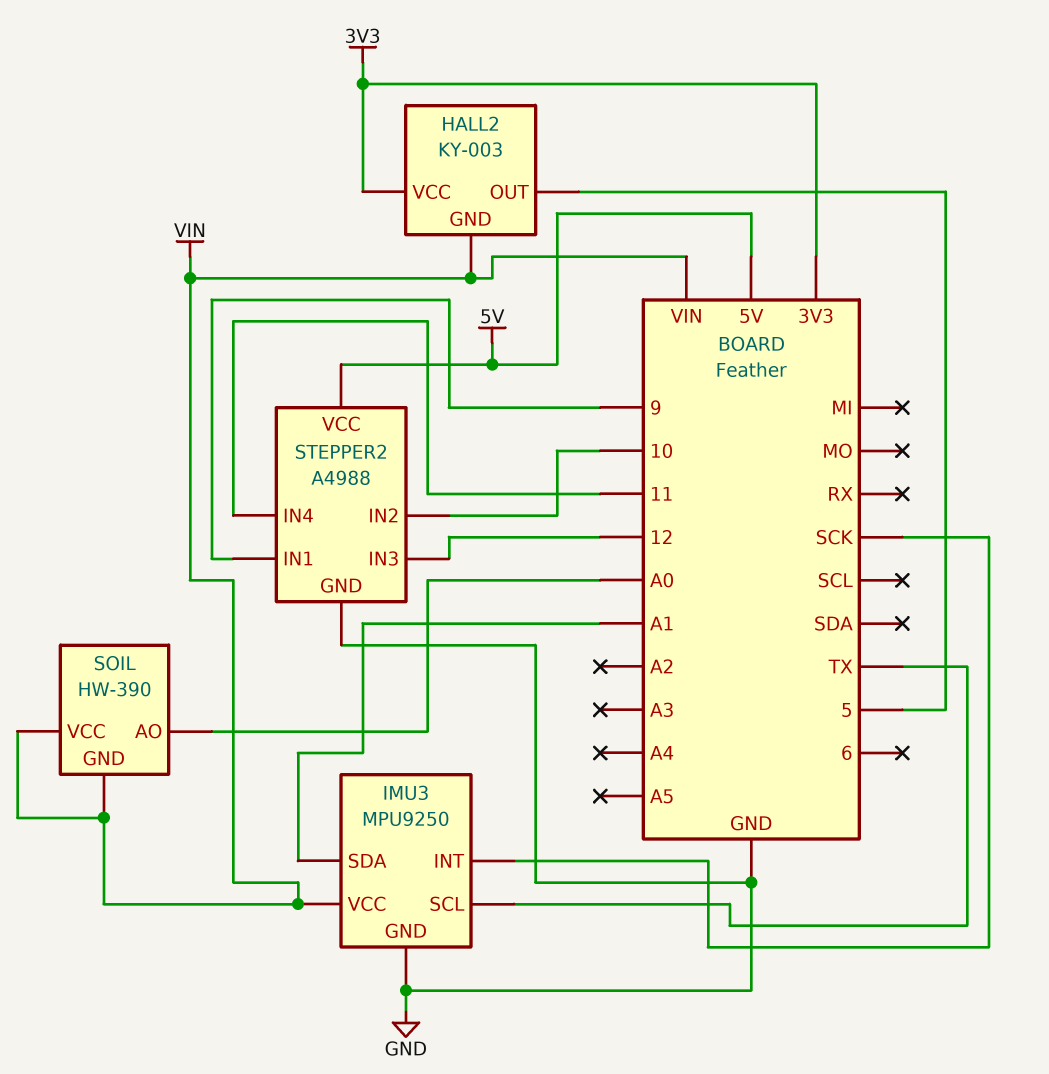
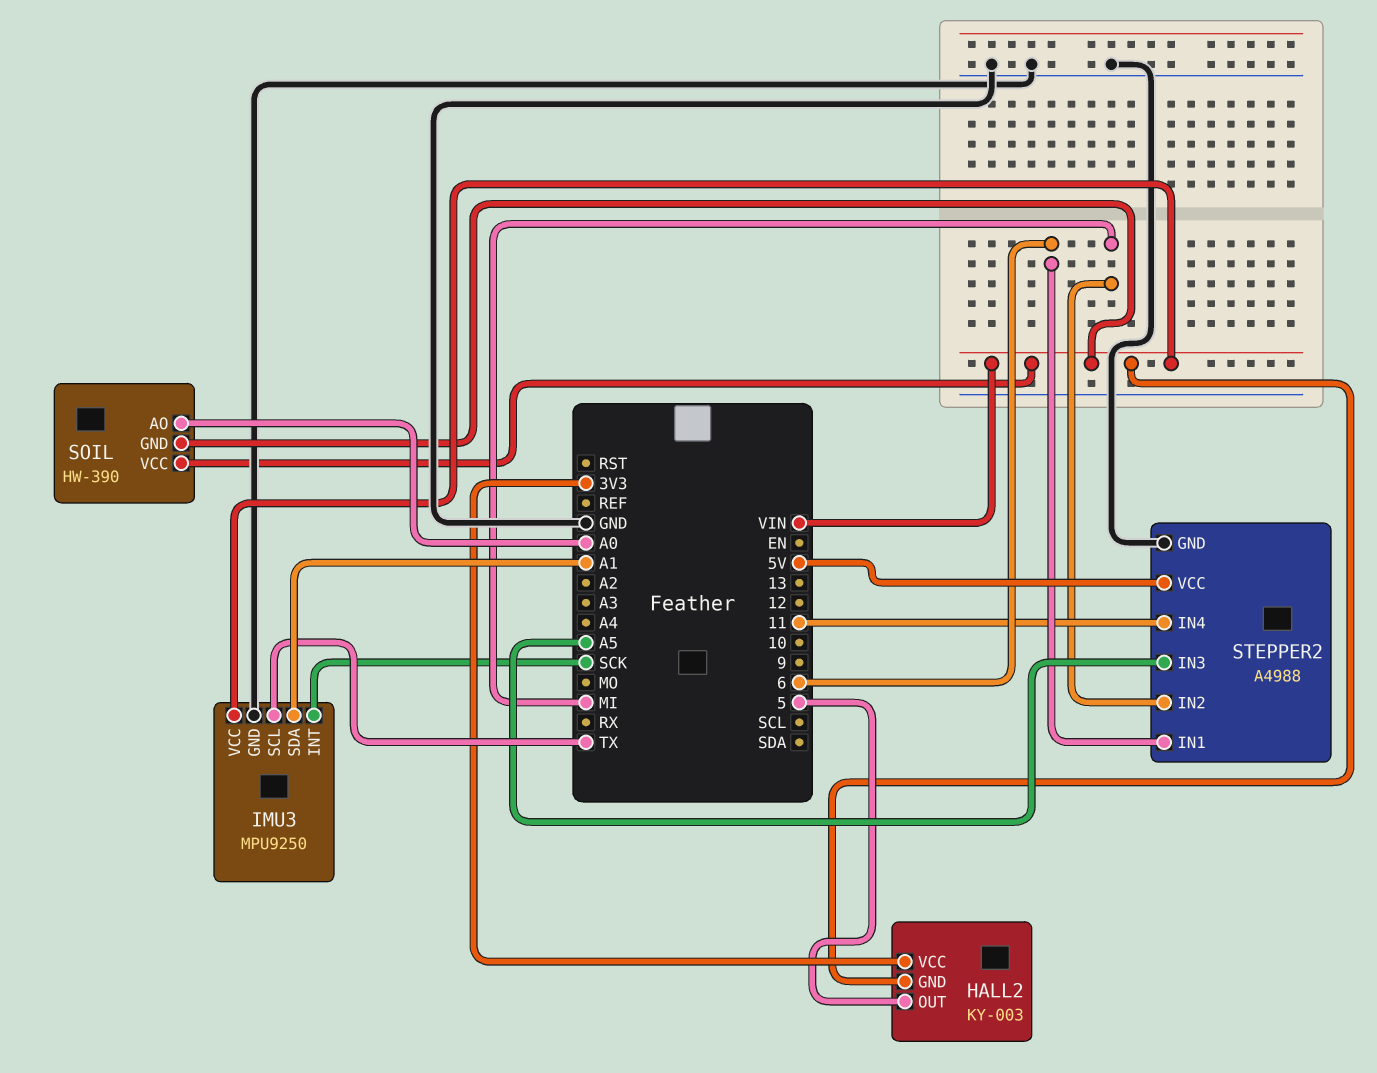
STEPPER2 pin IN1: 9 -> 6
STEPPER2 pin IN2: 10 -> MI
STEPPER2 pin IN3: 12 -> A5

